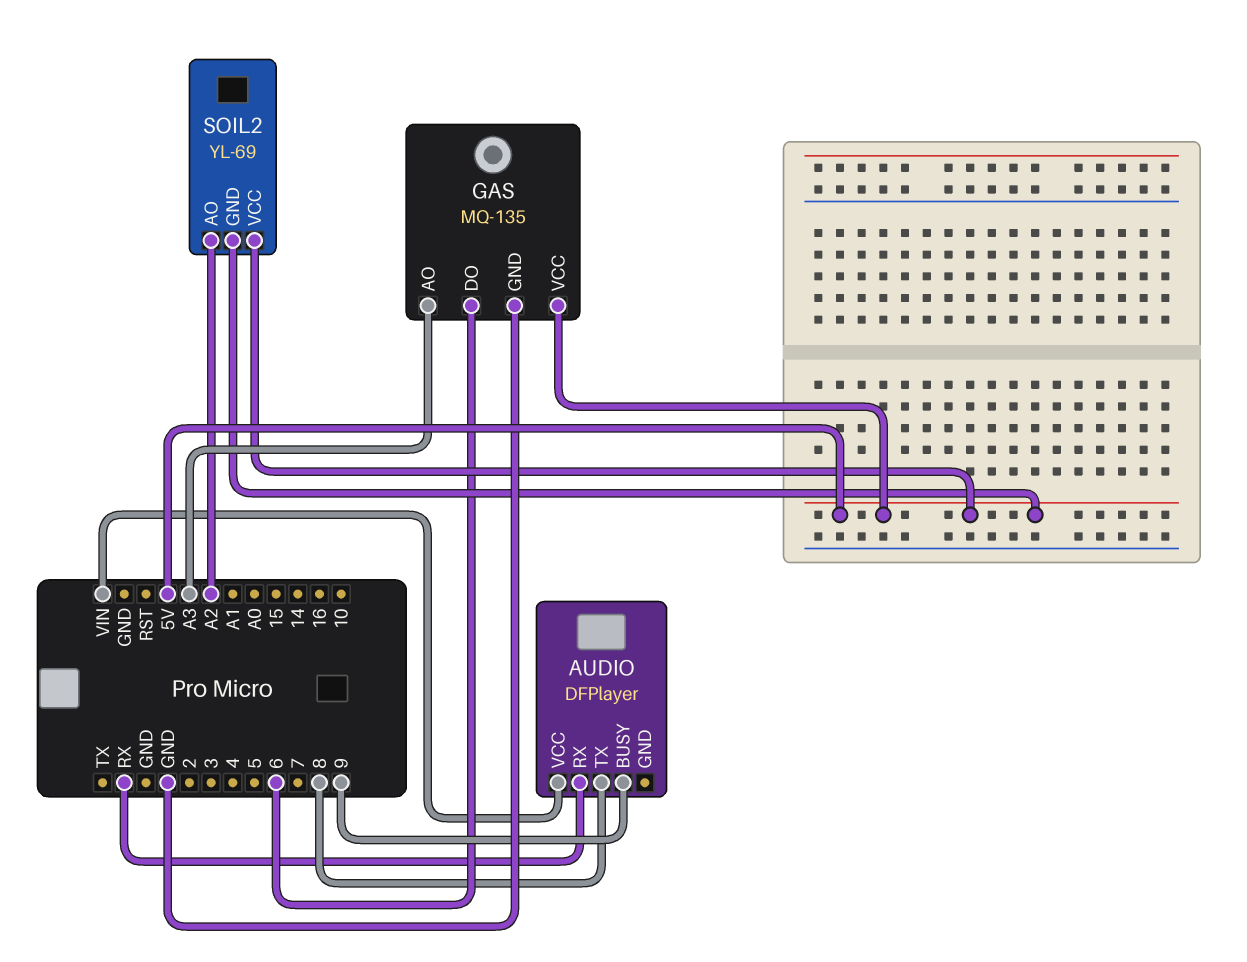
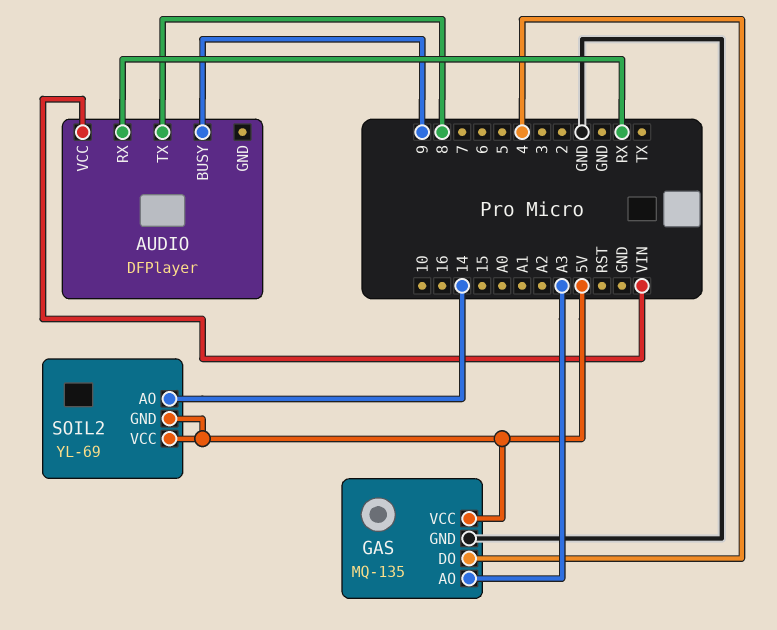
GAS pin DO: 6 -> 4
SOIL2 pin AO: A2 -> 14

